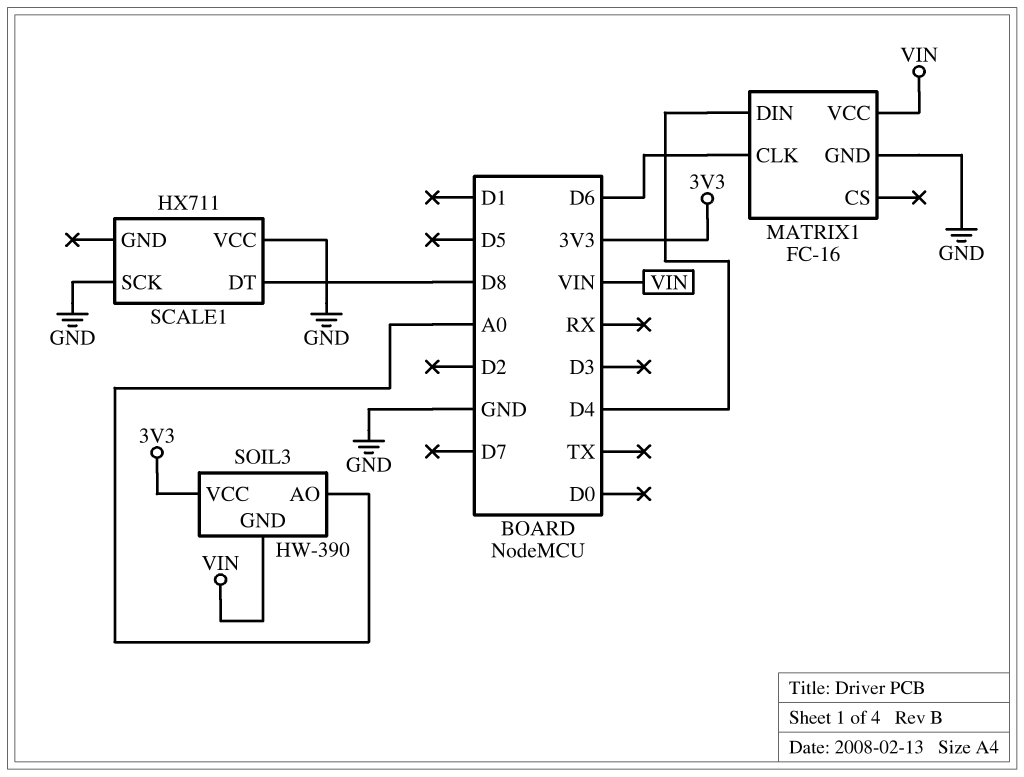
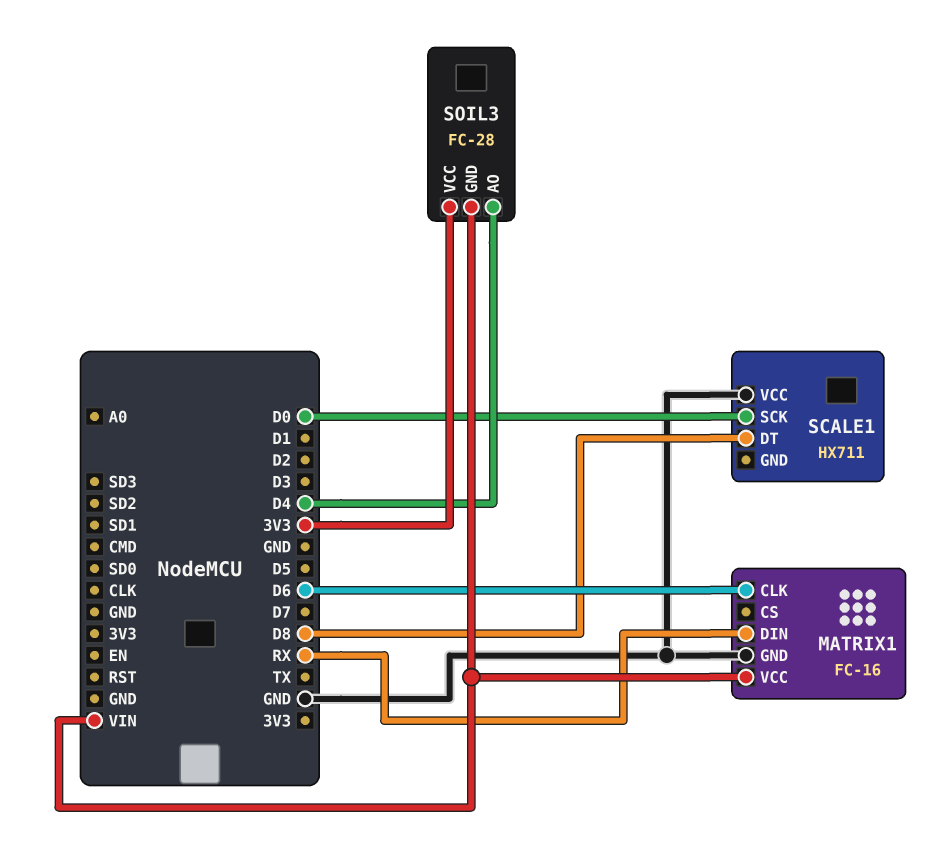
MATRIX1 pin DIN: D4 -> RX
SCALE1 pin SCK: GND -> D0
SOIL3: HW-390 -> FC-28
SOIL3 pin AO: A0 -> D4

